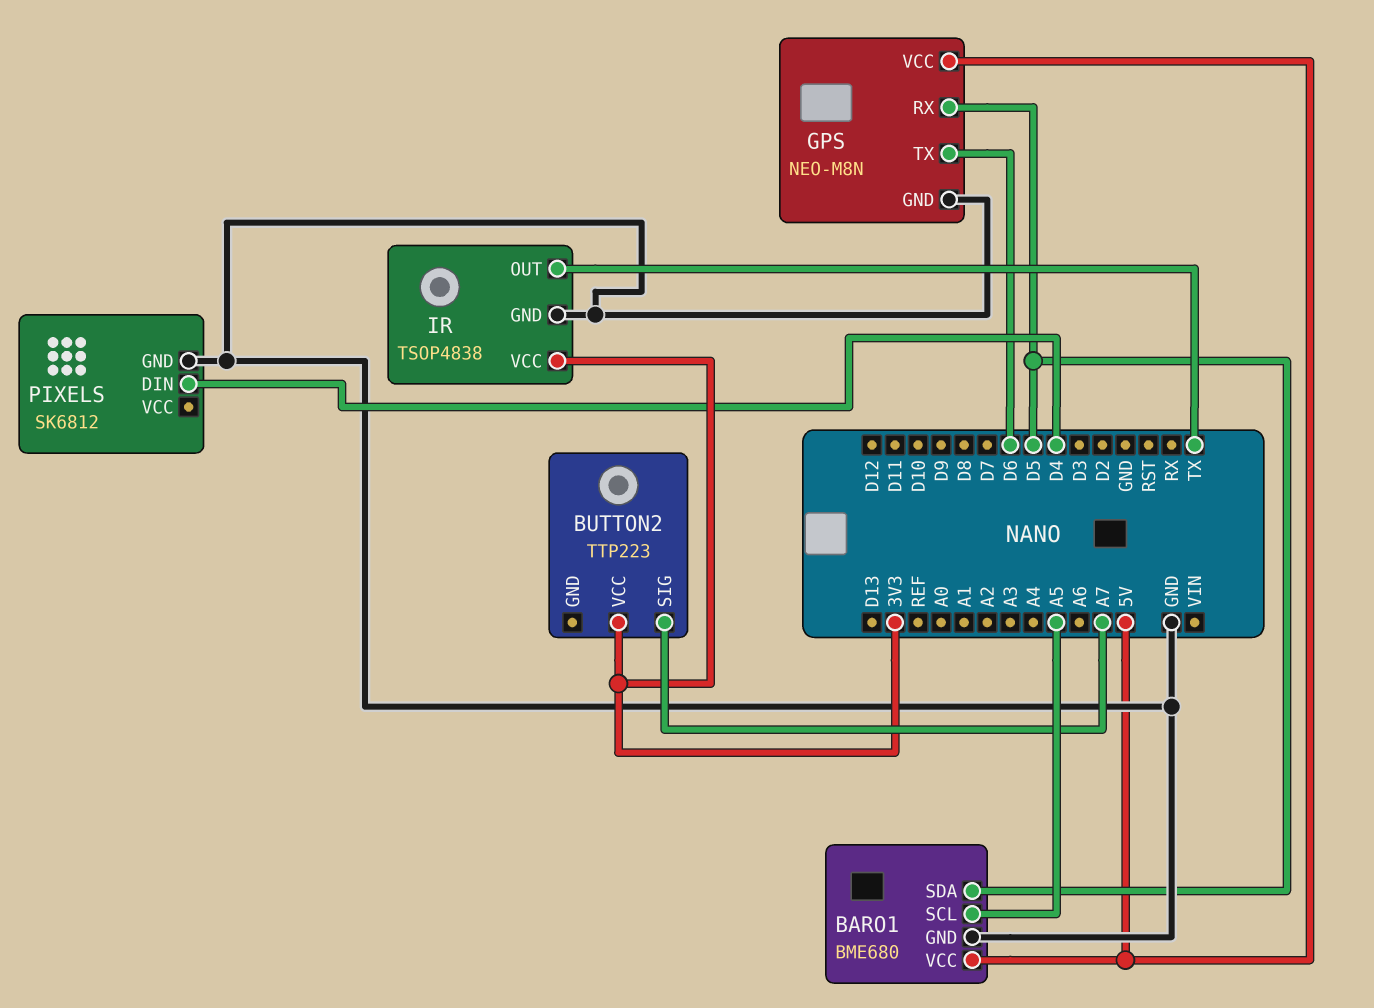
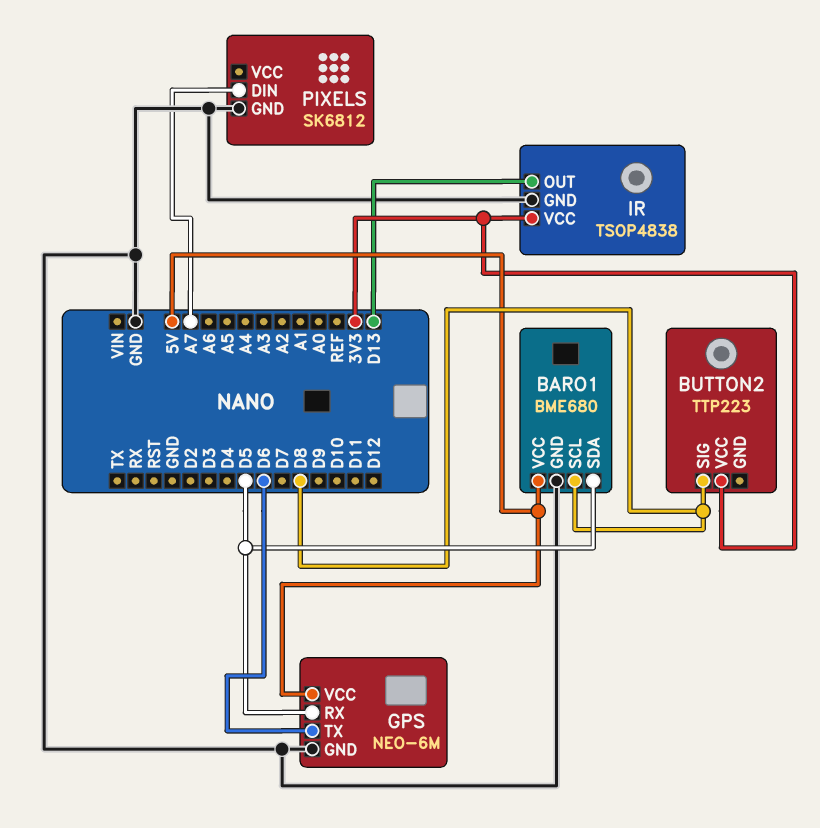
BARO1 pin SCL: A5 -> D8
BUTTON2 pin SIG: A7 -> D8
GPS: NEO-M8N -> NEO-6M
IR pin OUT: TX -> D13
PIXELS pin DIN: D4 -> A7

